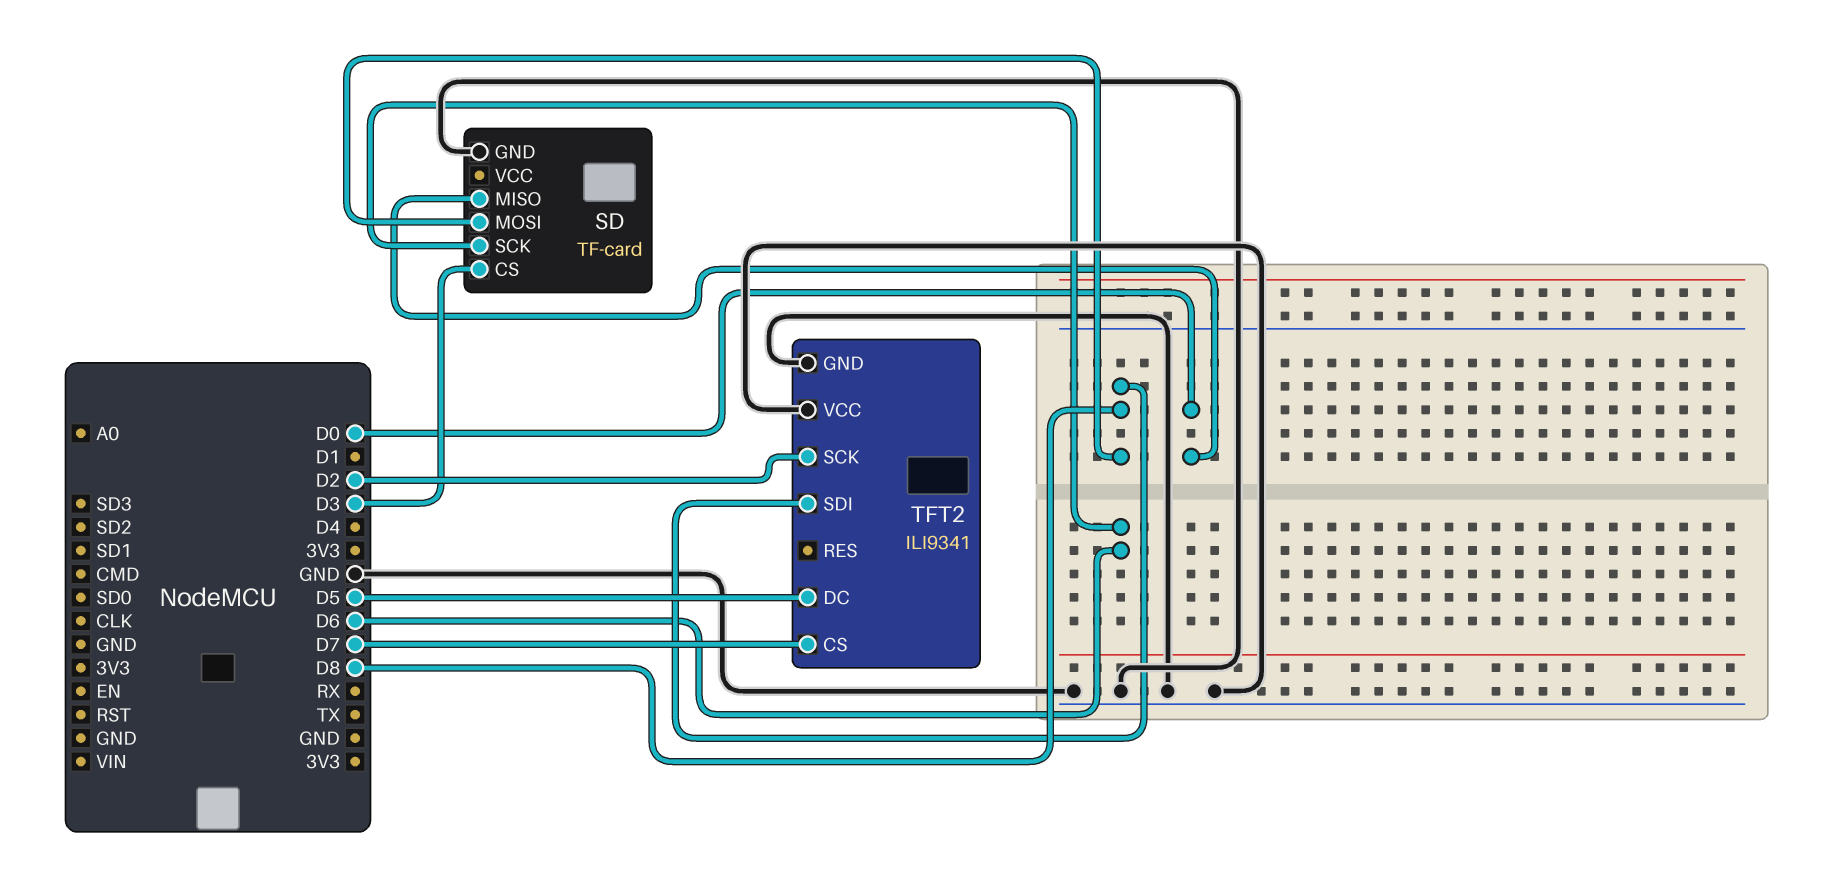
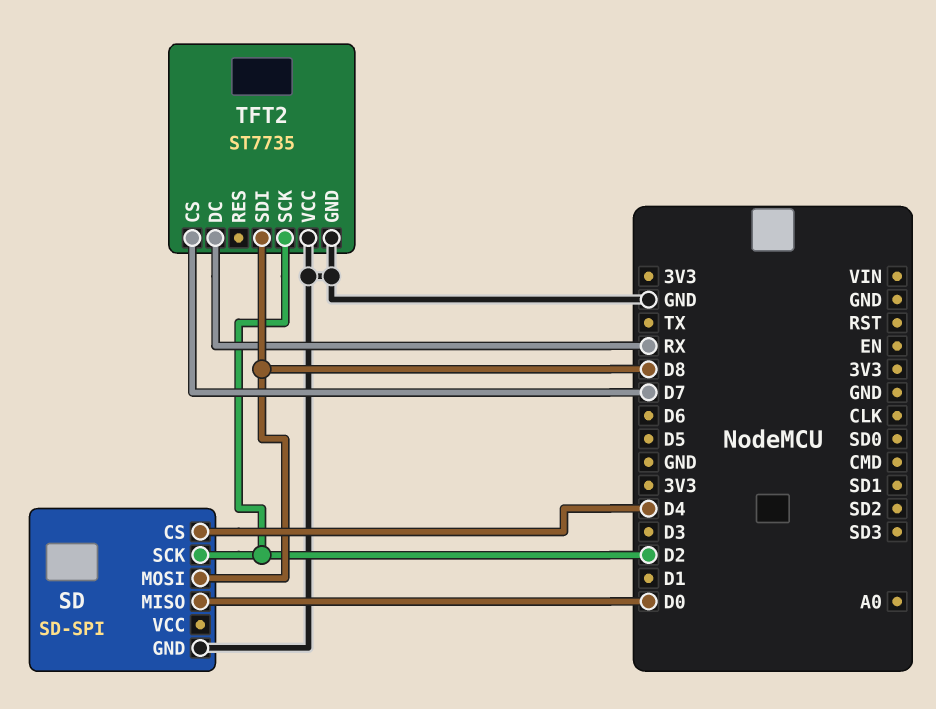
SD: TF-card -> SD-SPI
SD pin CS: D3 -> D4
SD pin SCK: D6 -> D2
TFT2: ILI9341 -> ST7735
TFT2 pin DC: D5 -> RX

